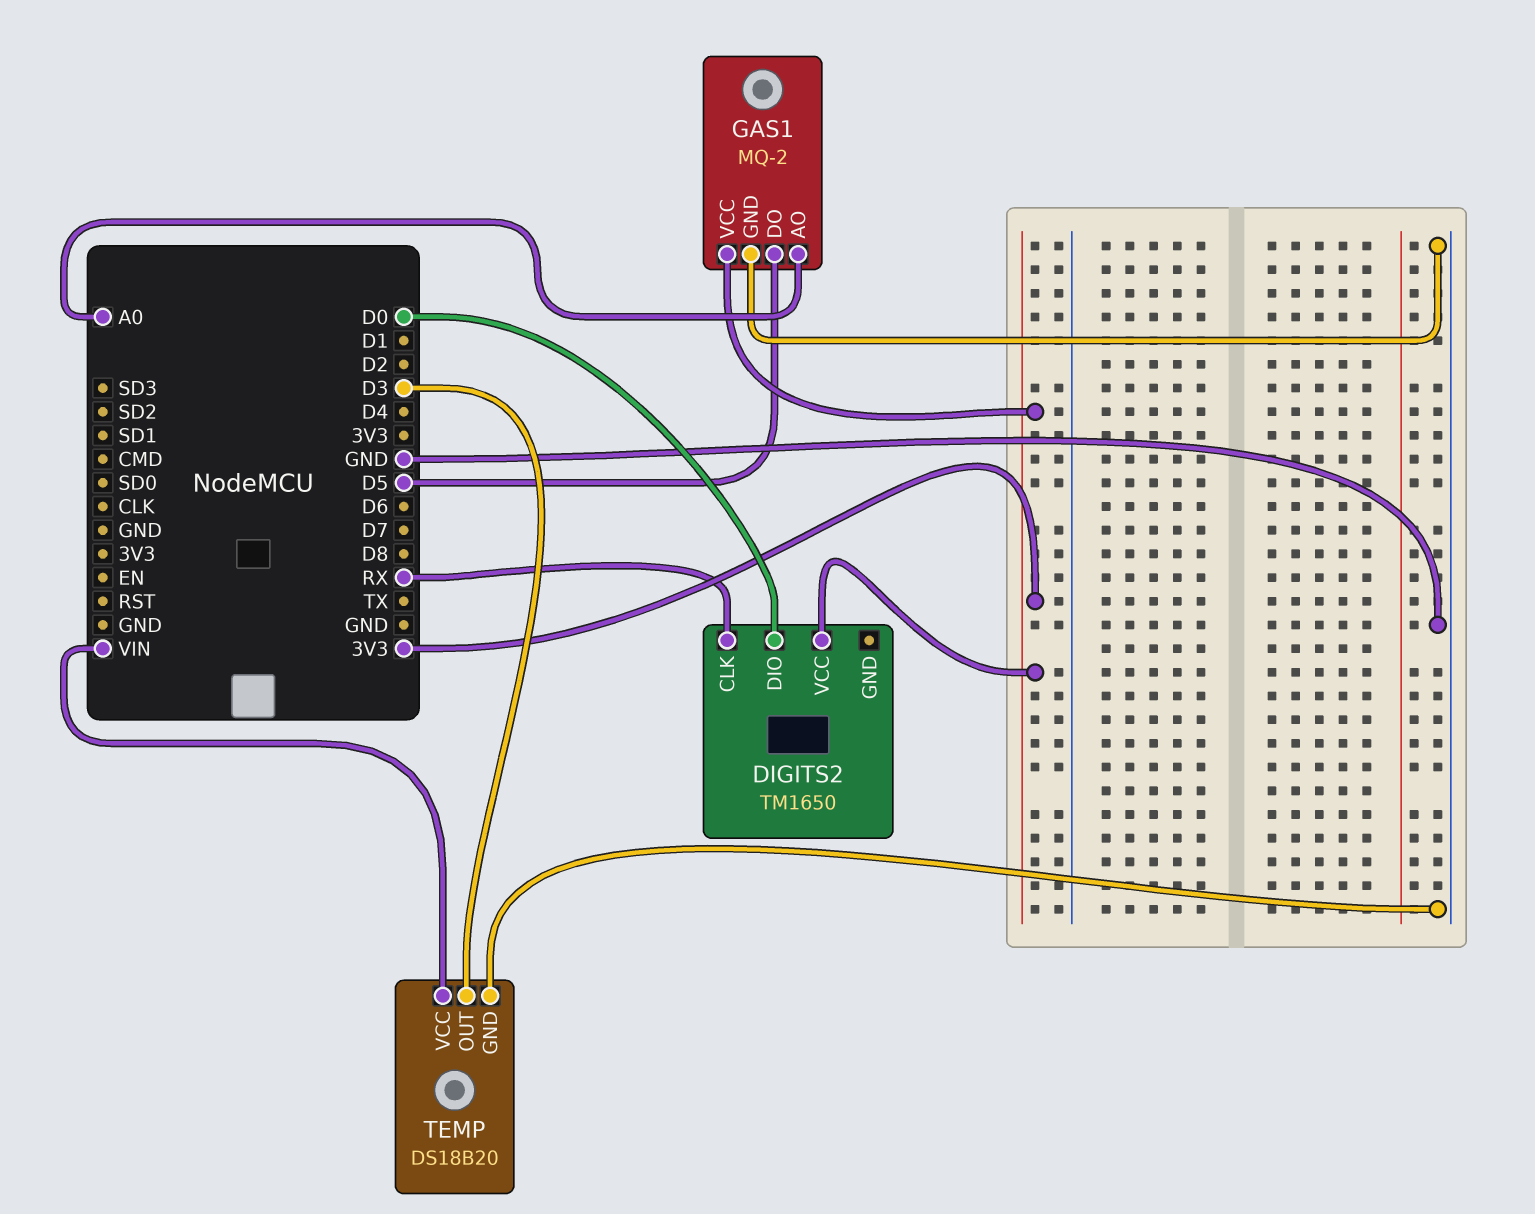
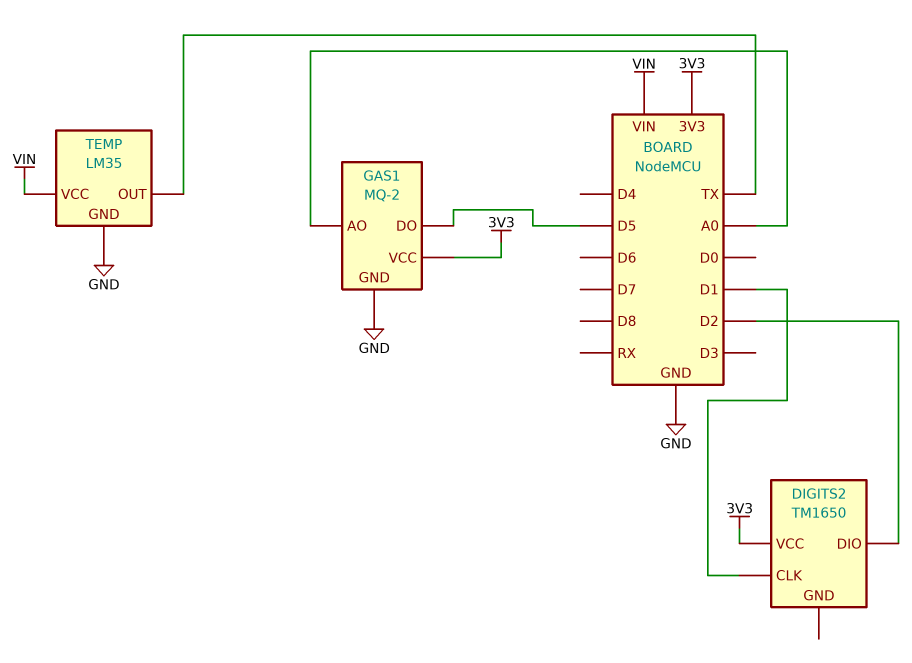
DIGITS2 pin CLK: RX -> D1
DIGITS2 pin DIO: D0 -> D2
TEMP: DS18B20 -> LM35
TEMP pin OUT: D3 -> TX

